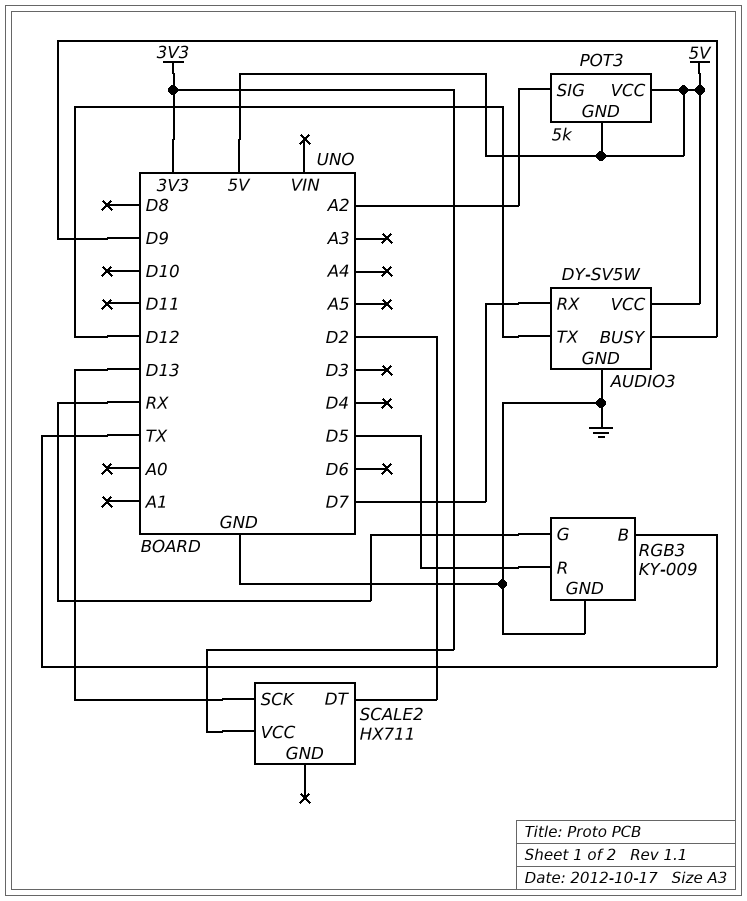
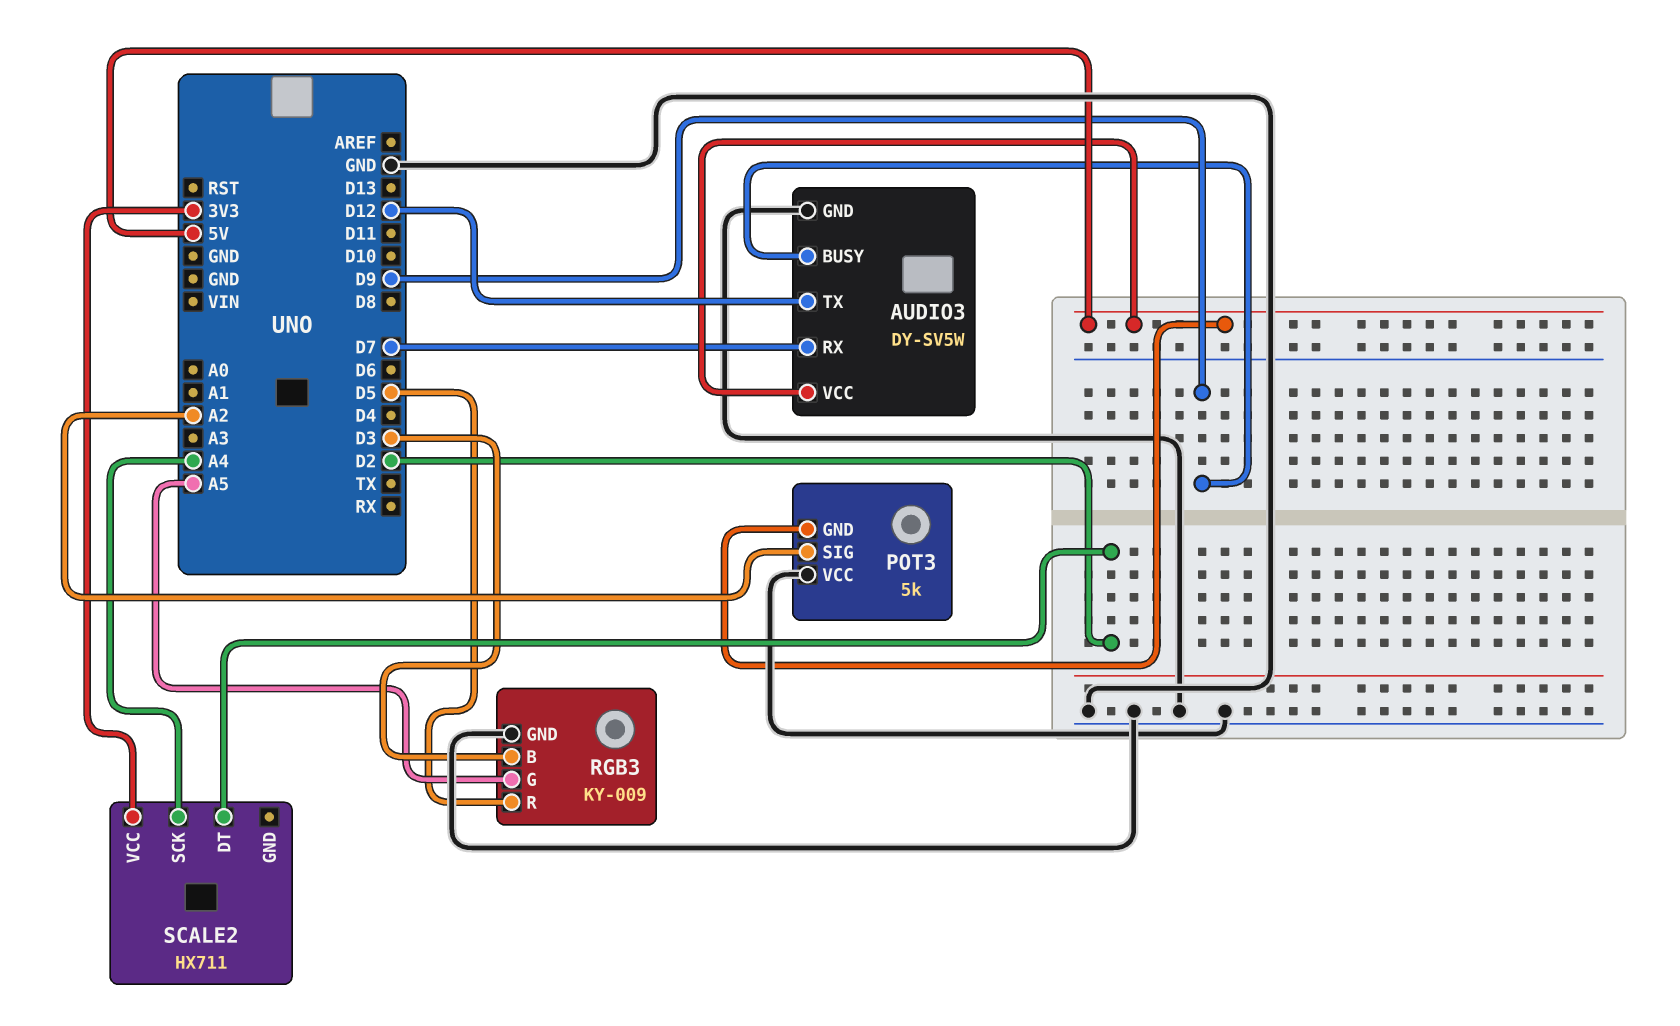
POT3 pin VCC: 5V -> GND
RGB3 pin B: TX -> D3
RGB3 pin G: RX -> A5
SCALE2 pin SCK: D13 -> A4

